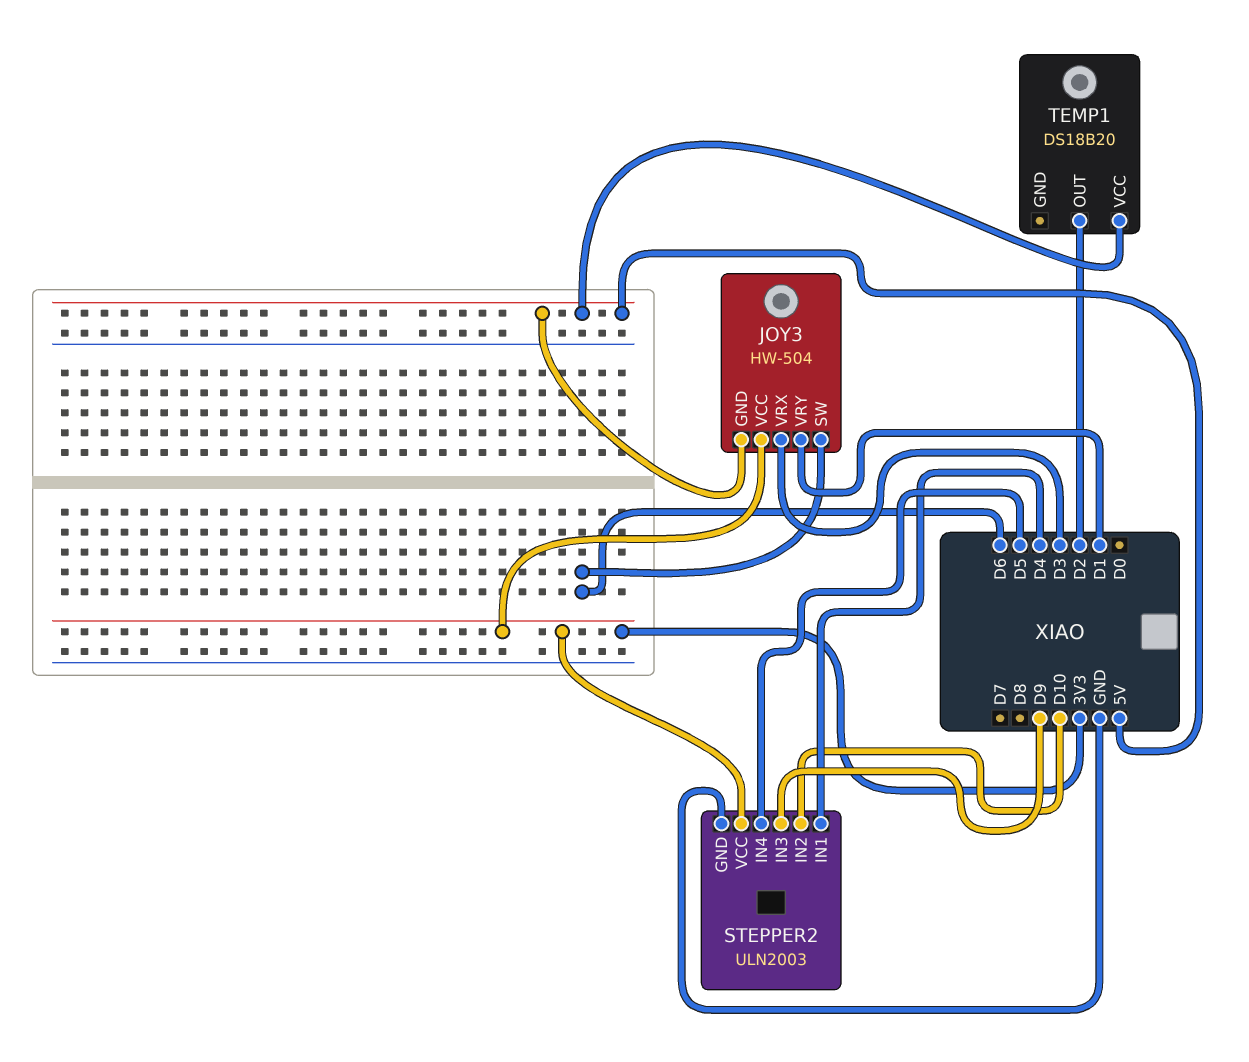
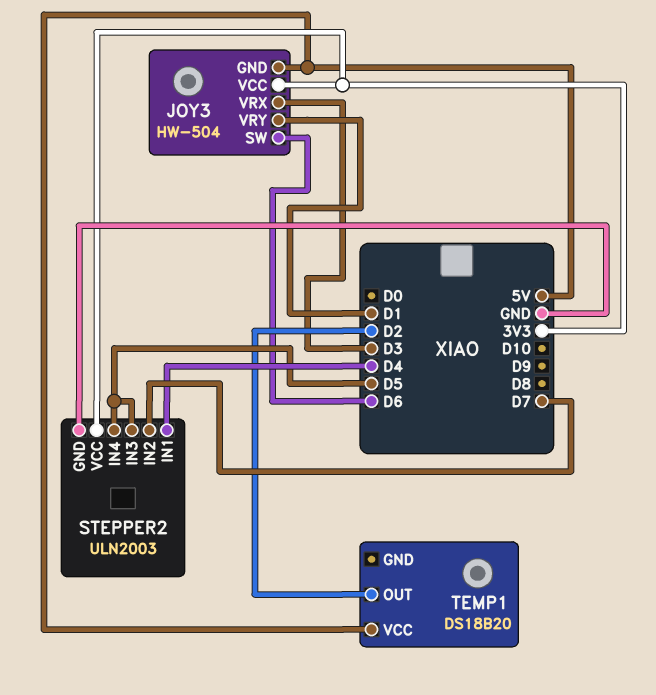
STEPPER2 pin IN2: D10 -> D7
STEPPER2 pin IN3: D9 -> D5

